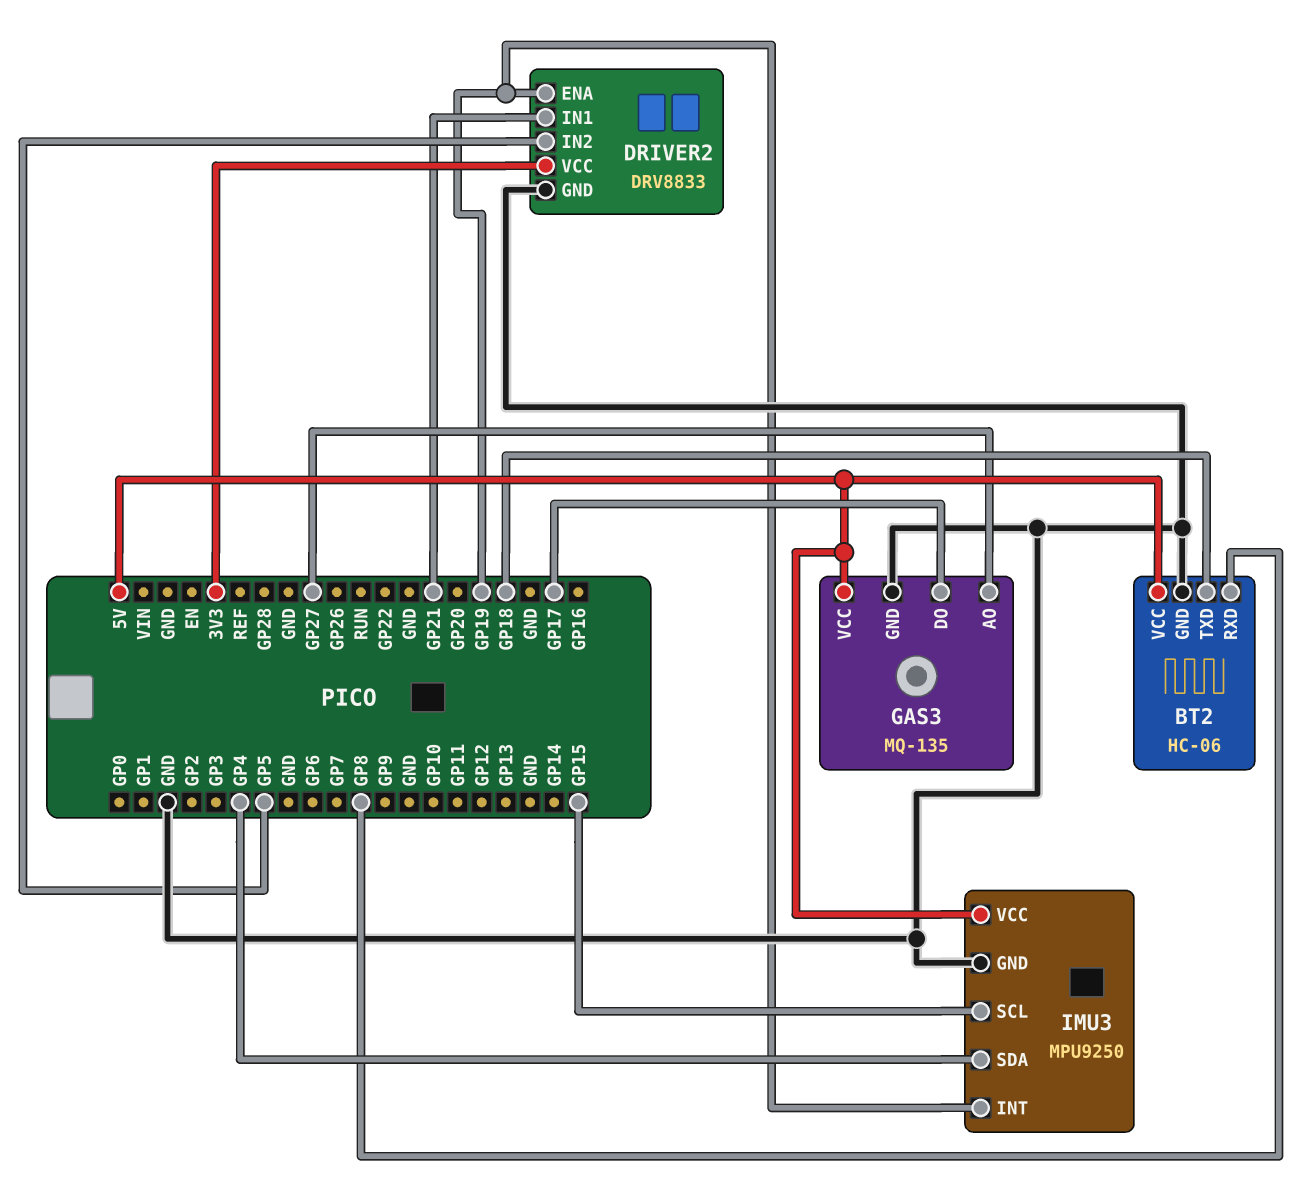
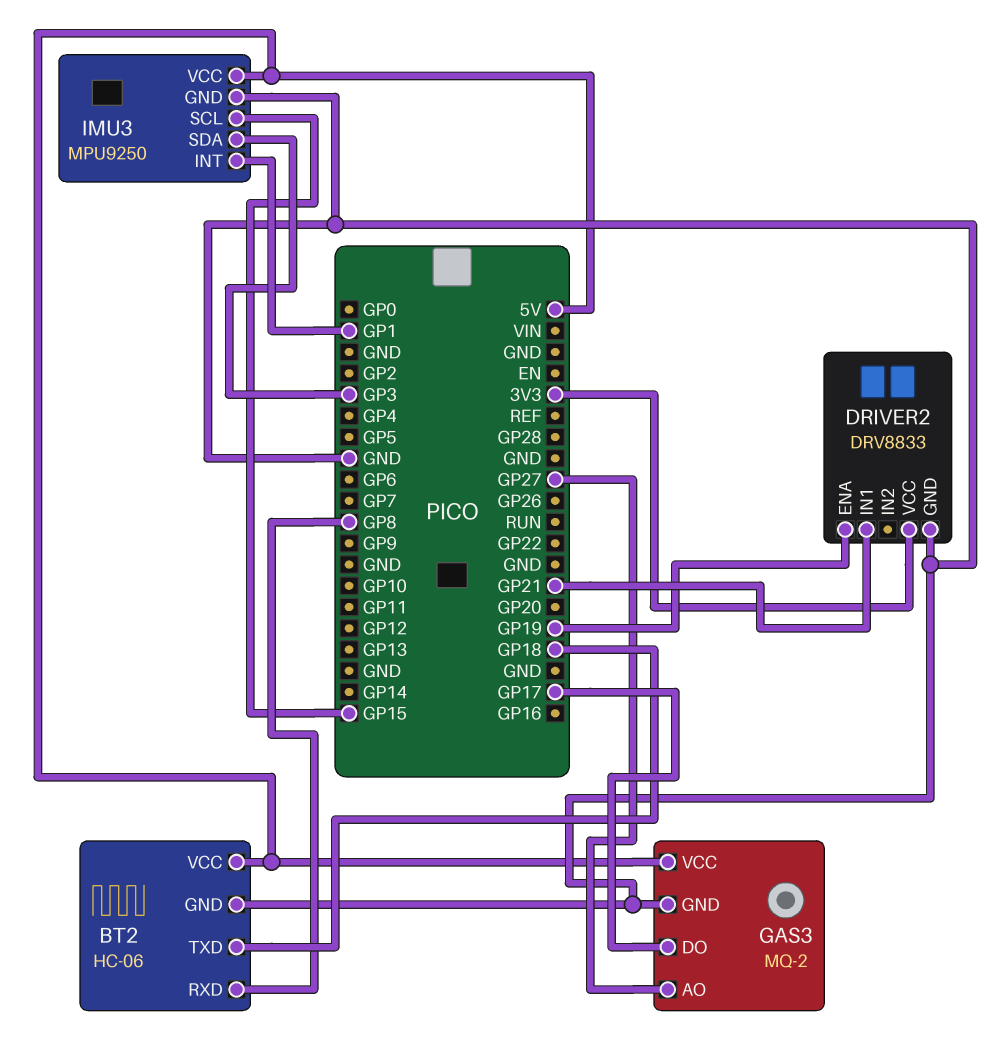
DRIVER2 pin IN2: GP5 -> none
GAS3: MQ-135 -> MQ-2
IMU3 pin INT: GP19 -> GP1
IMU3 pin SDA: GP4 -> GP3

